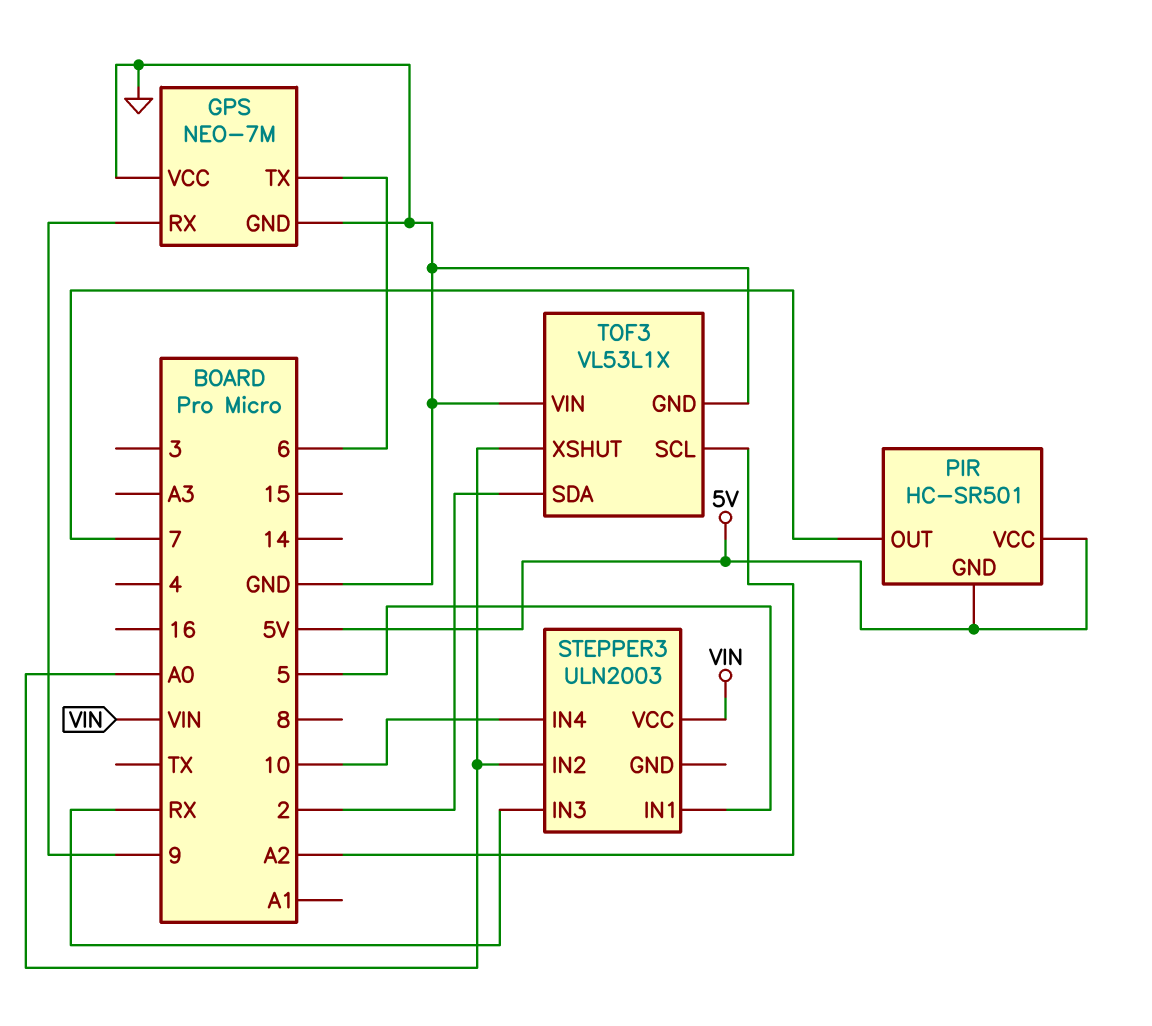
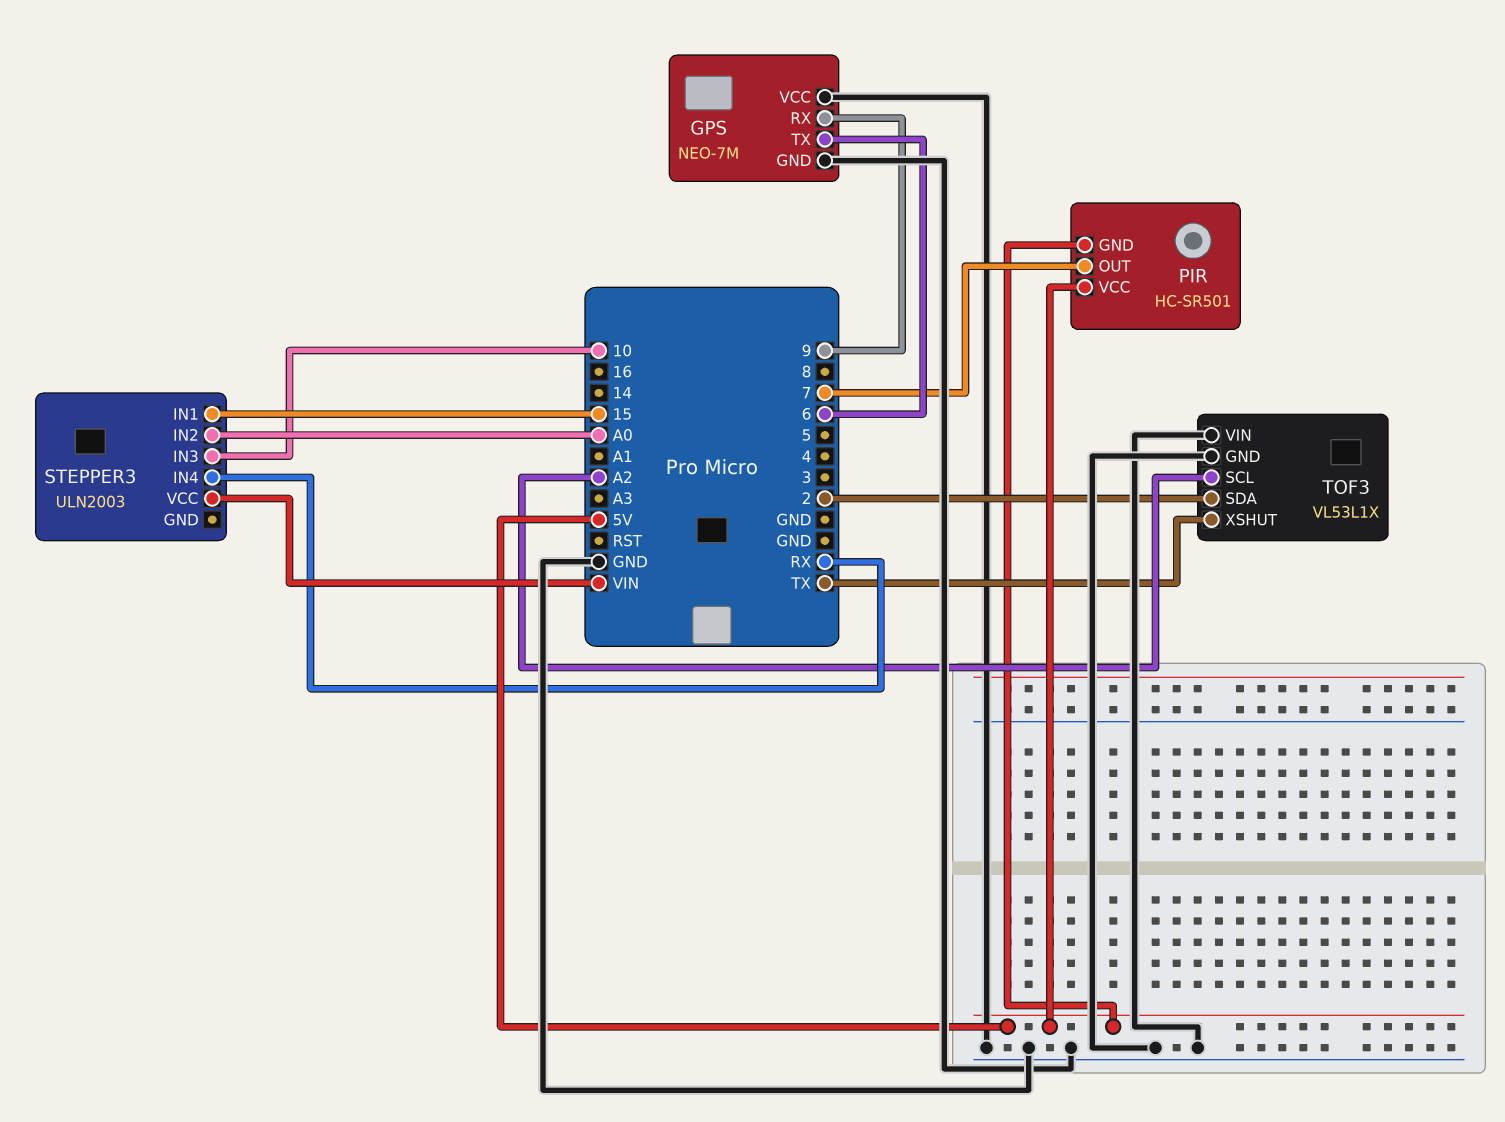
STEPPER3 pin IN1: 5 -> 15
STEPPER3 pin IN3: RX -> 10
STEPPER3 pin IN4: 10 -> RX
TOF3 pin XSHUT: A0 -> TX

